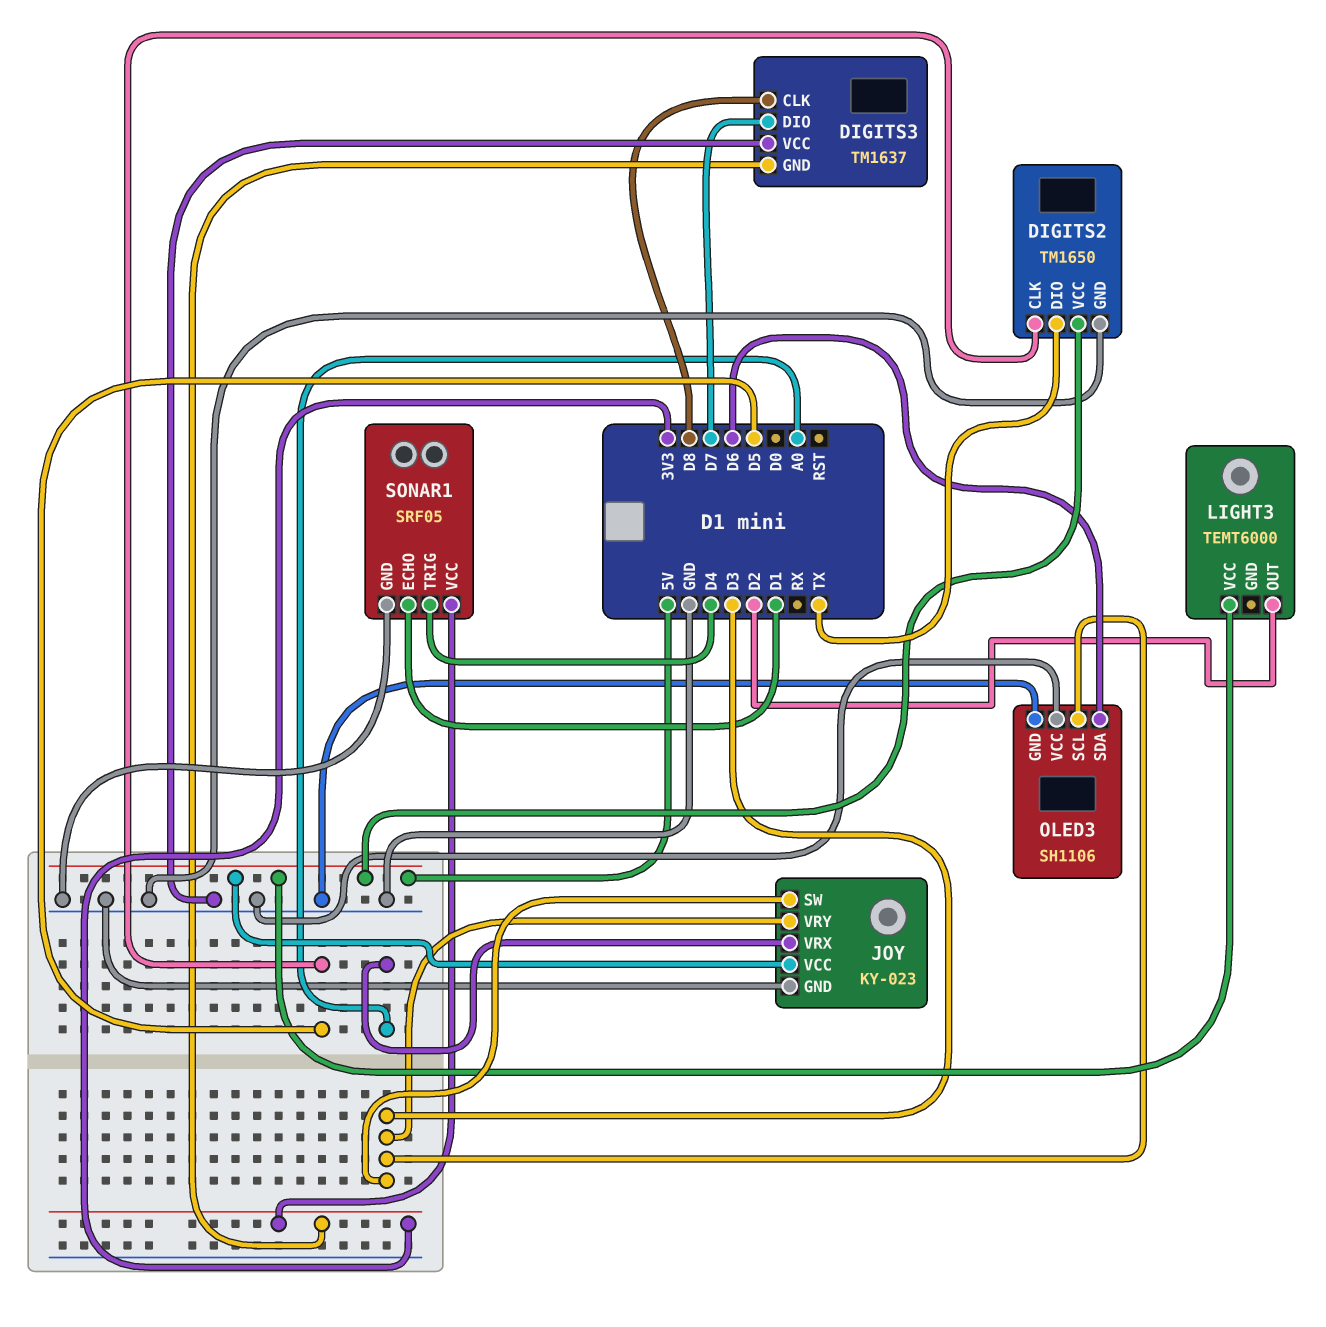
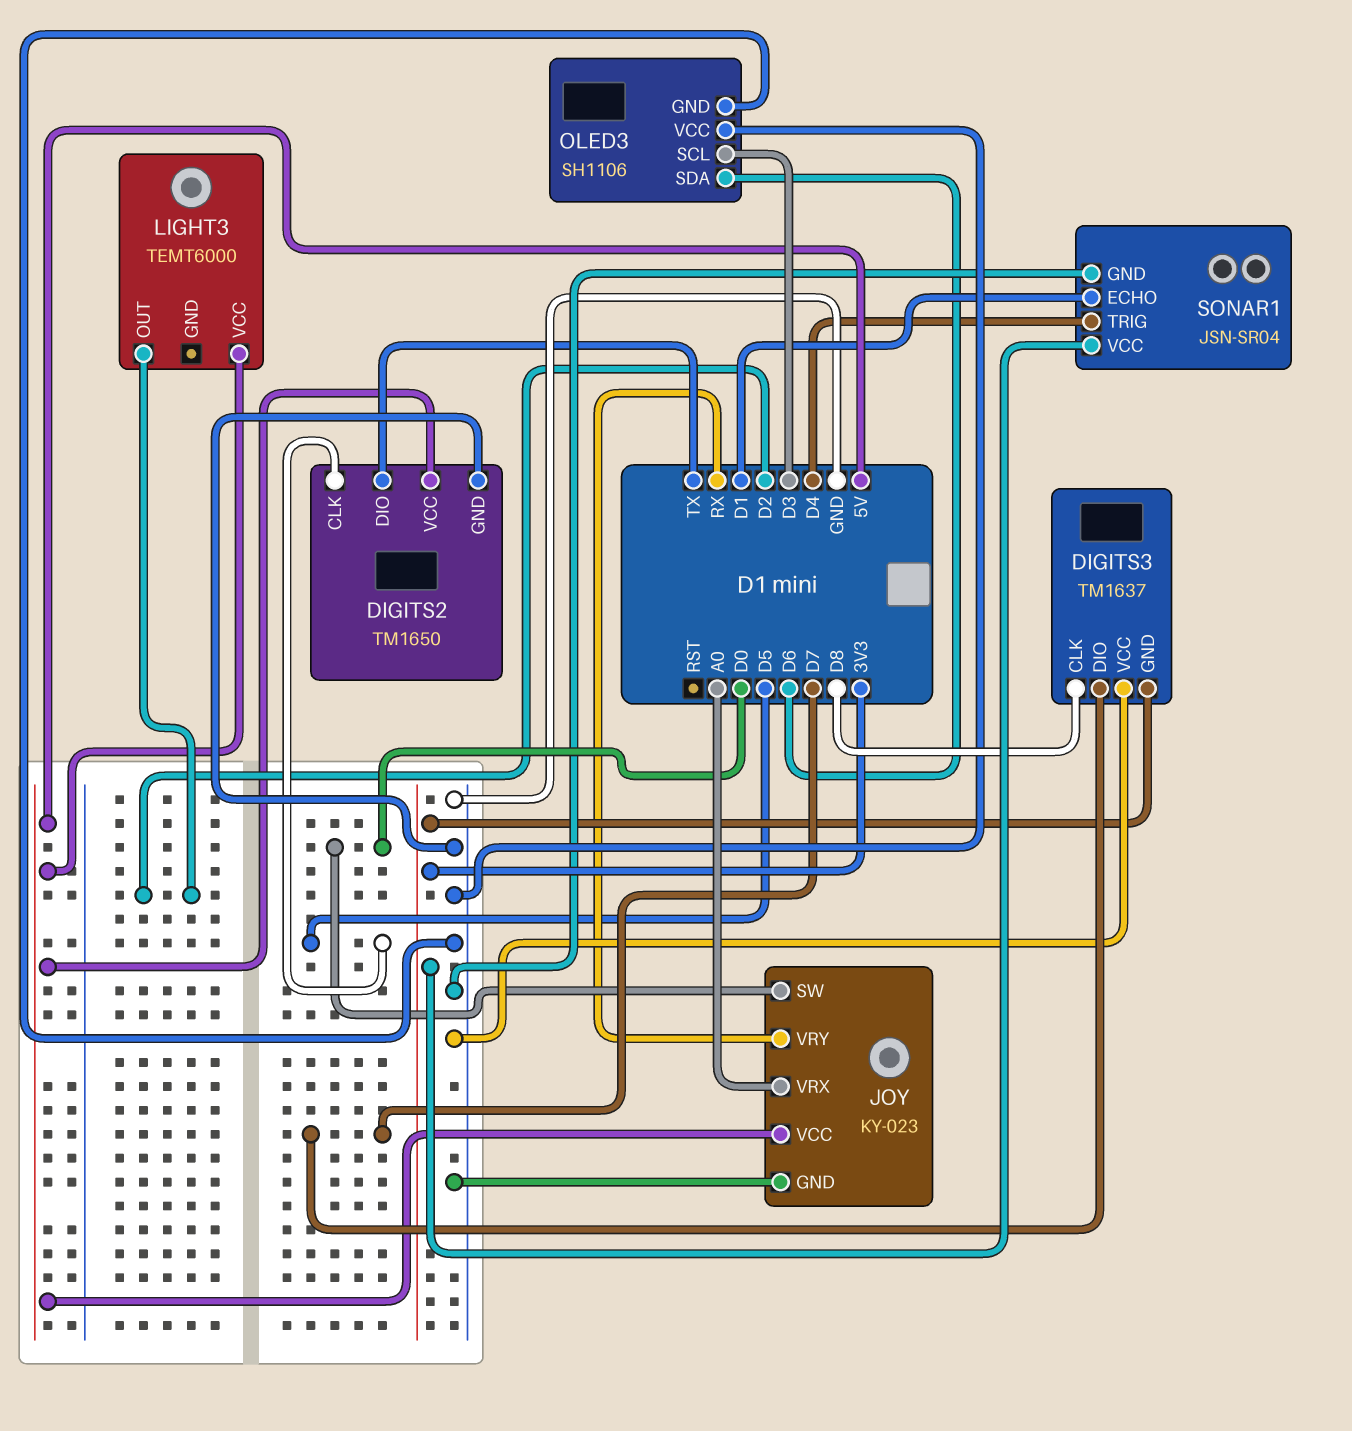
JOY pin SW: D3 -> D0
JOY pin VRY: D3 -> RX
SONAR1: SRF05 -> JSN-SR04

